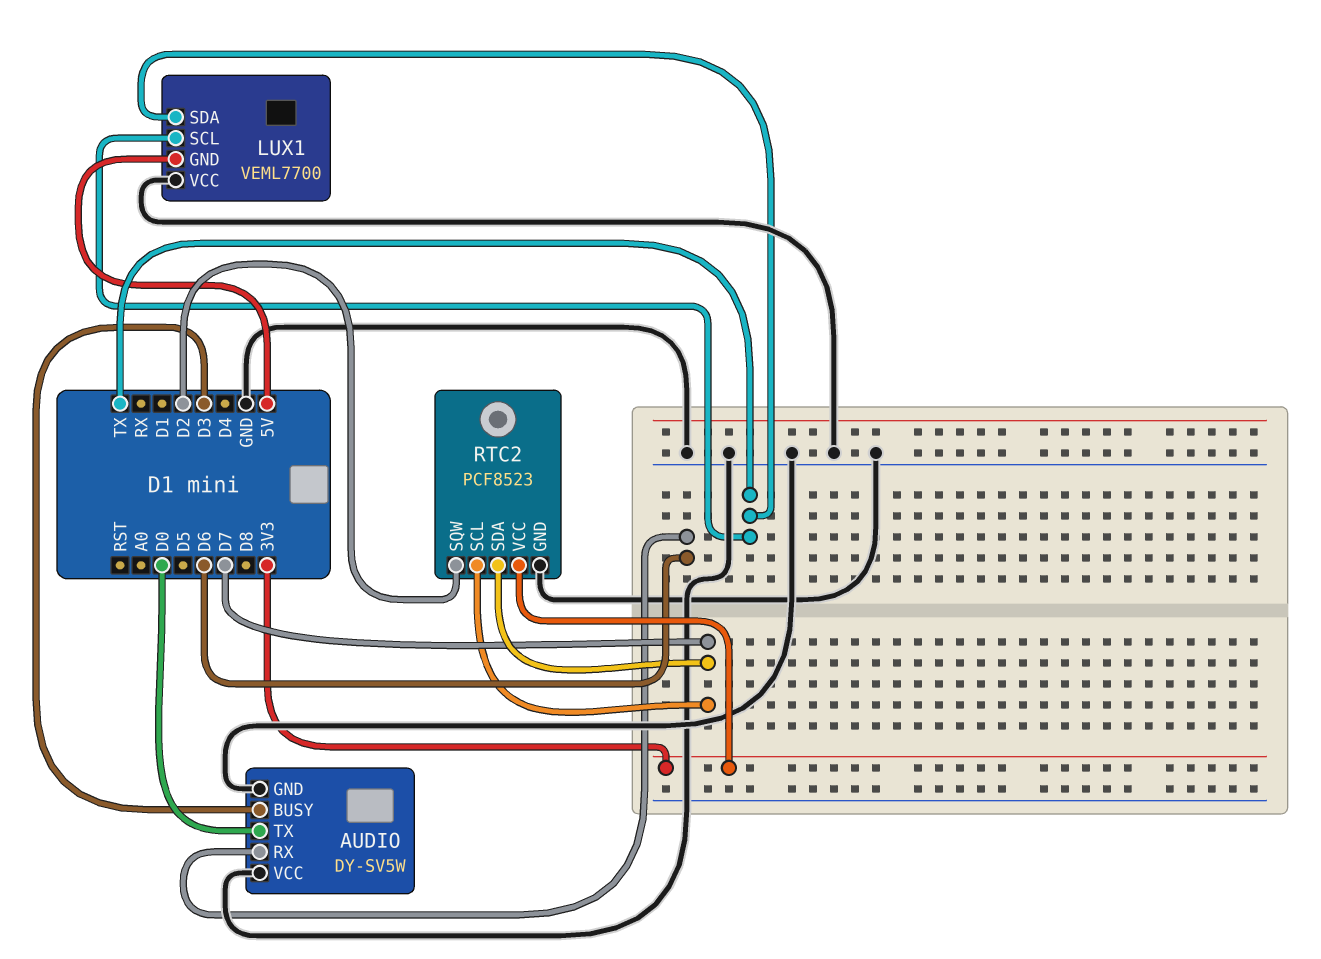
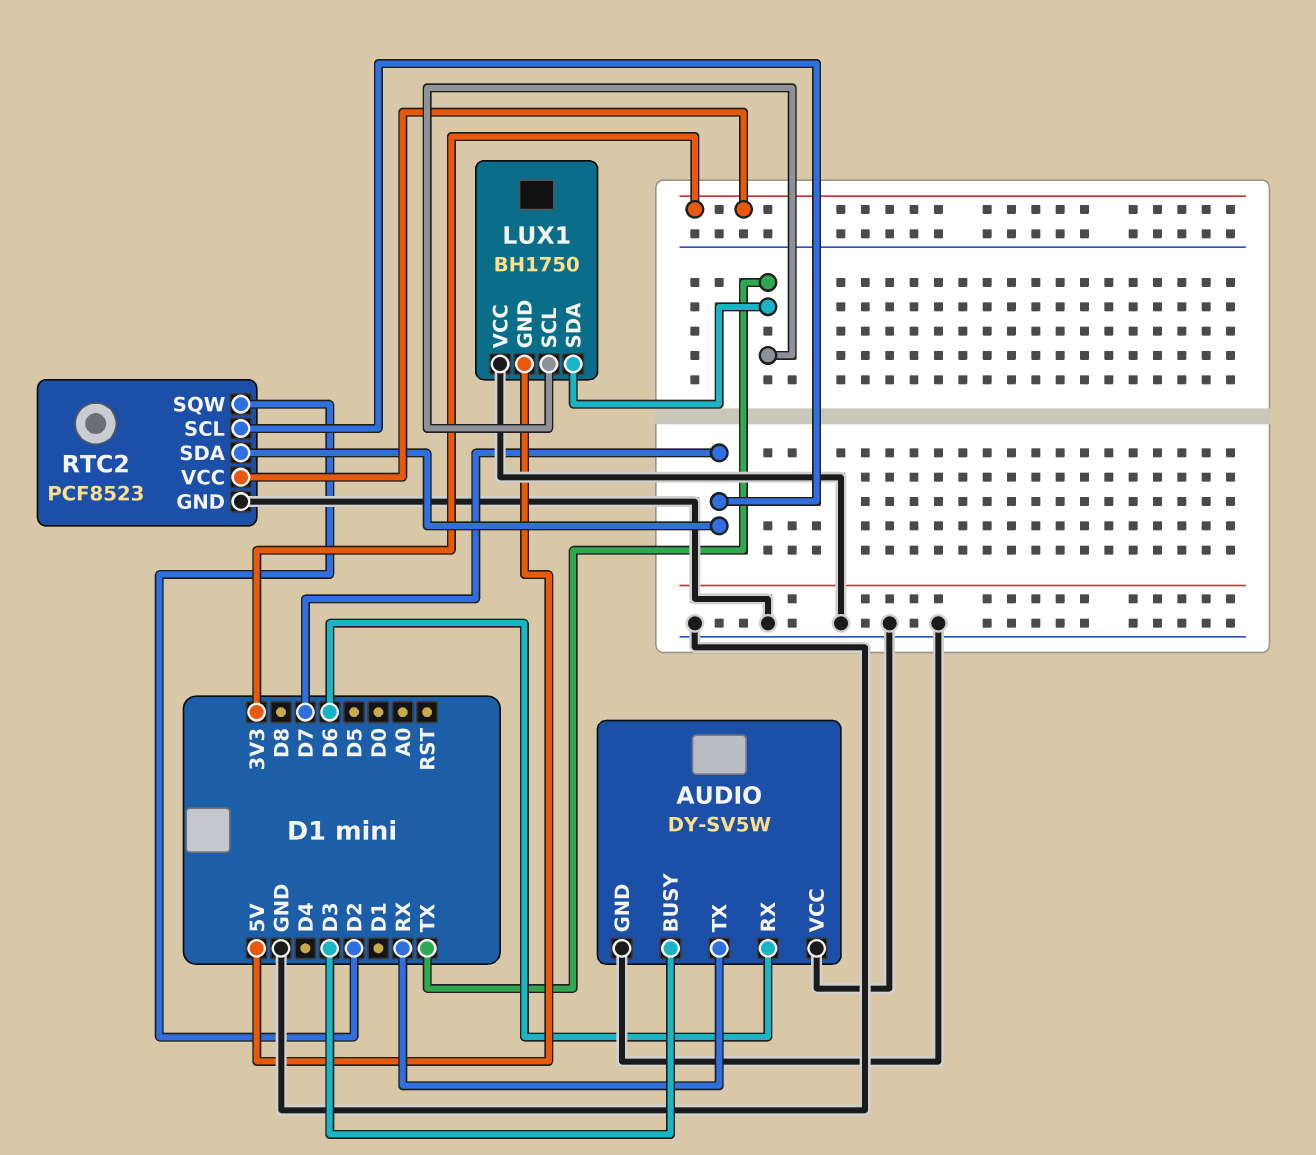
AUDIO pin TX: D0 -> RX
LUX1: VEML7700 -> BH1750

